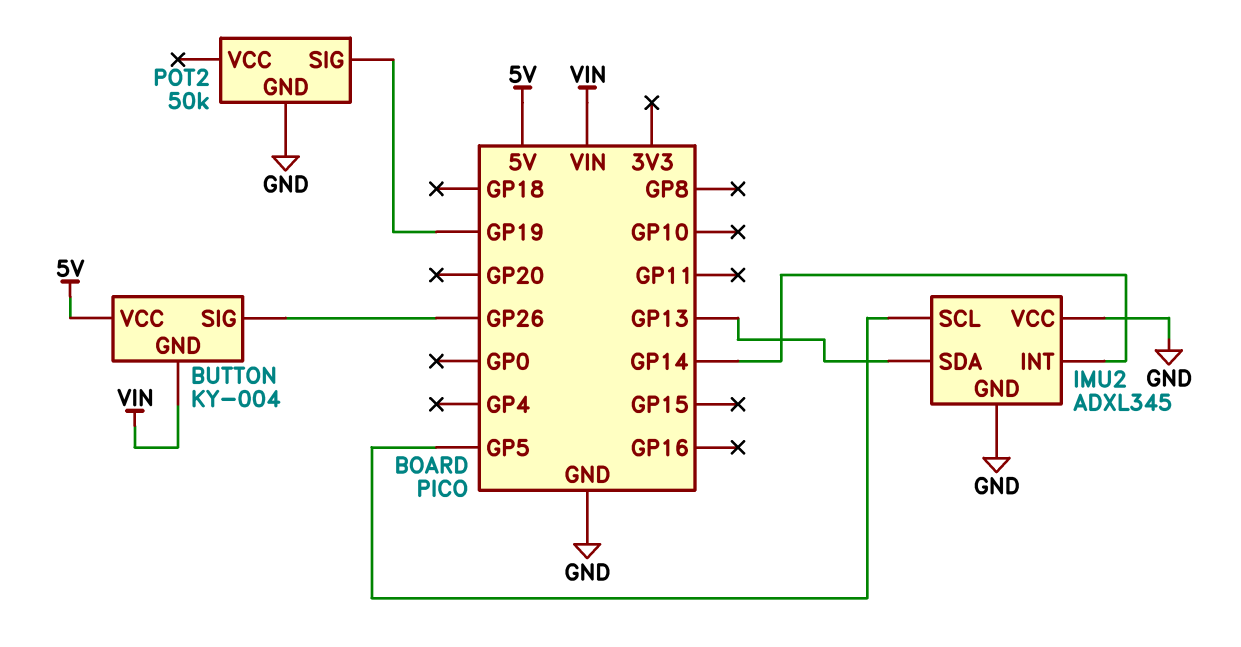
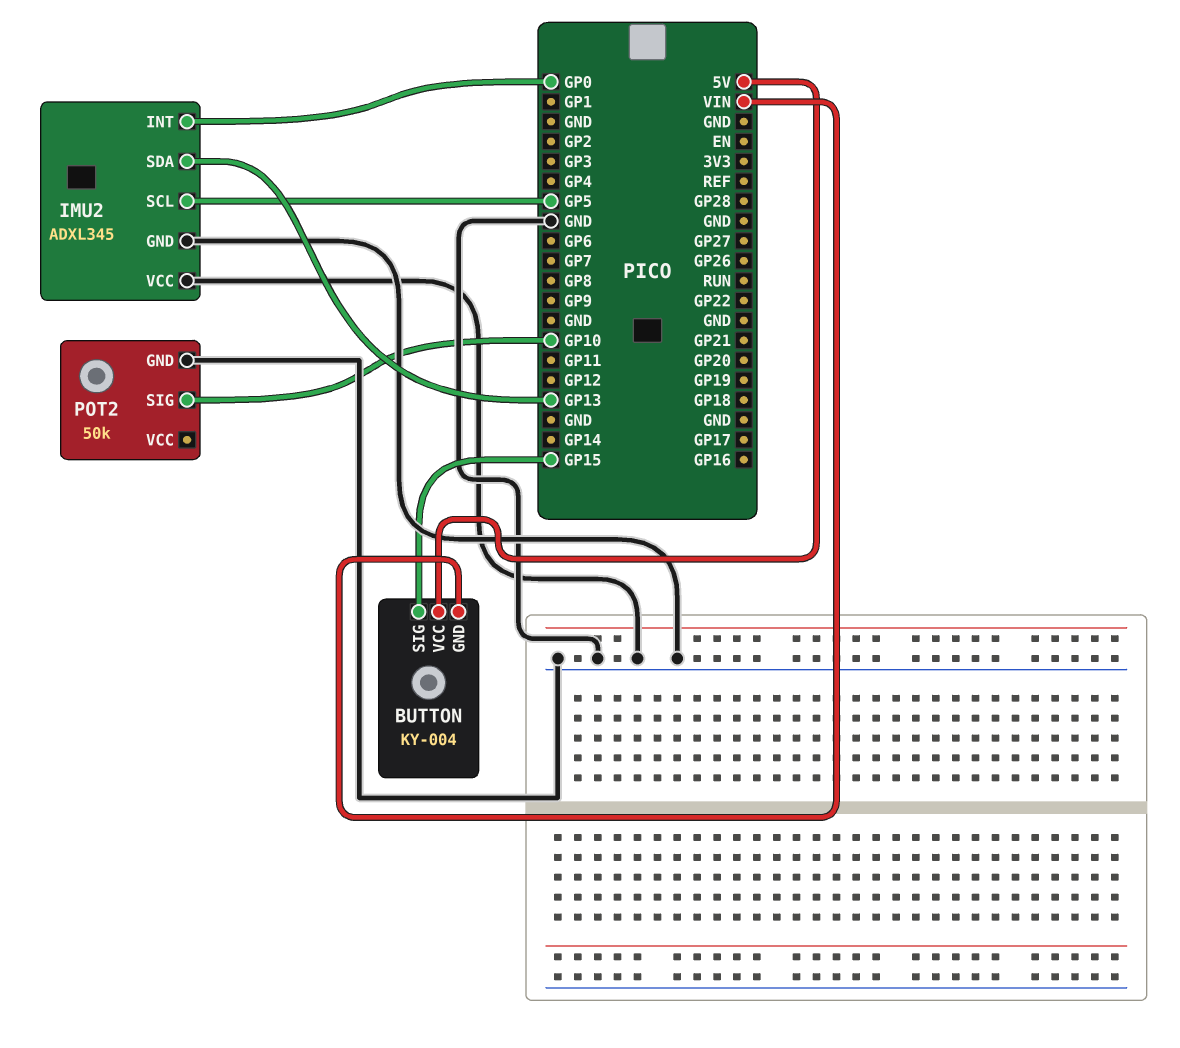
BUTTON pin SIG: GP26 -> GP15
IMU2 pin INT: GP14 -> GP0
POT2 pin SIG: GP19 -> GP10

